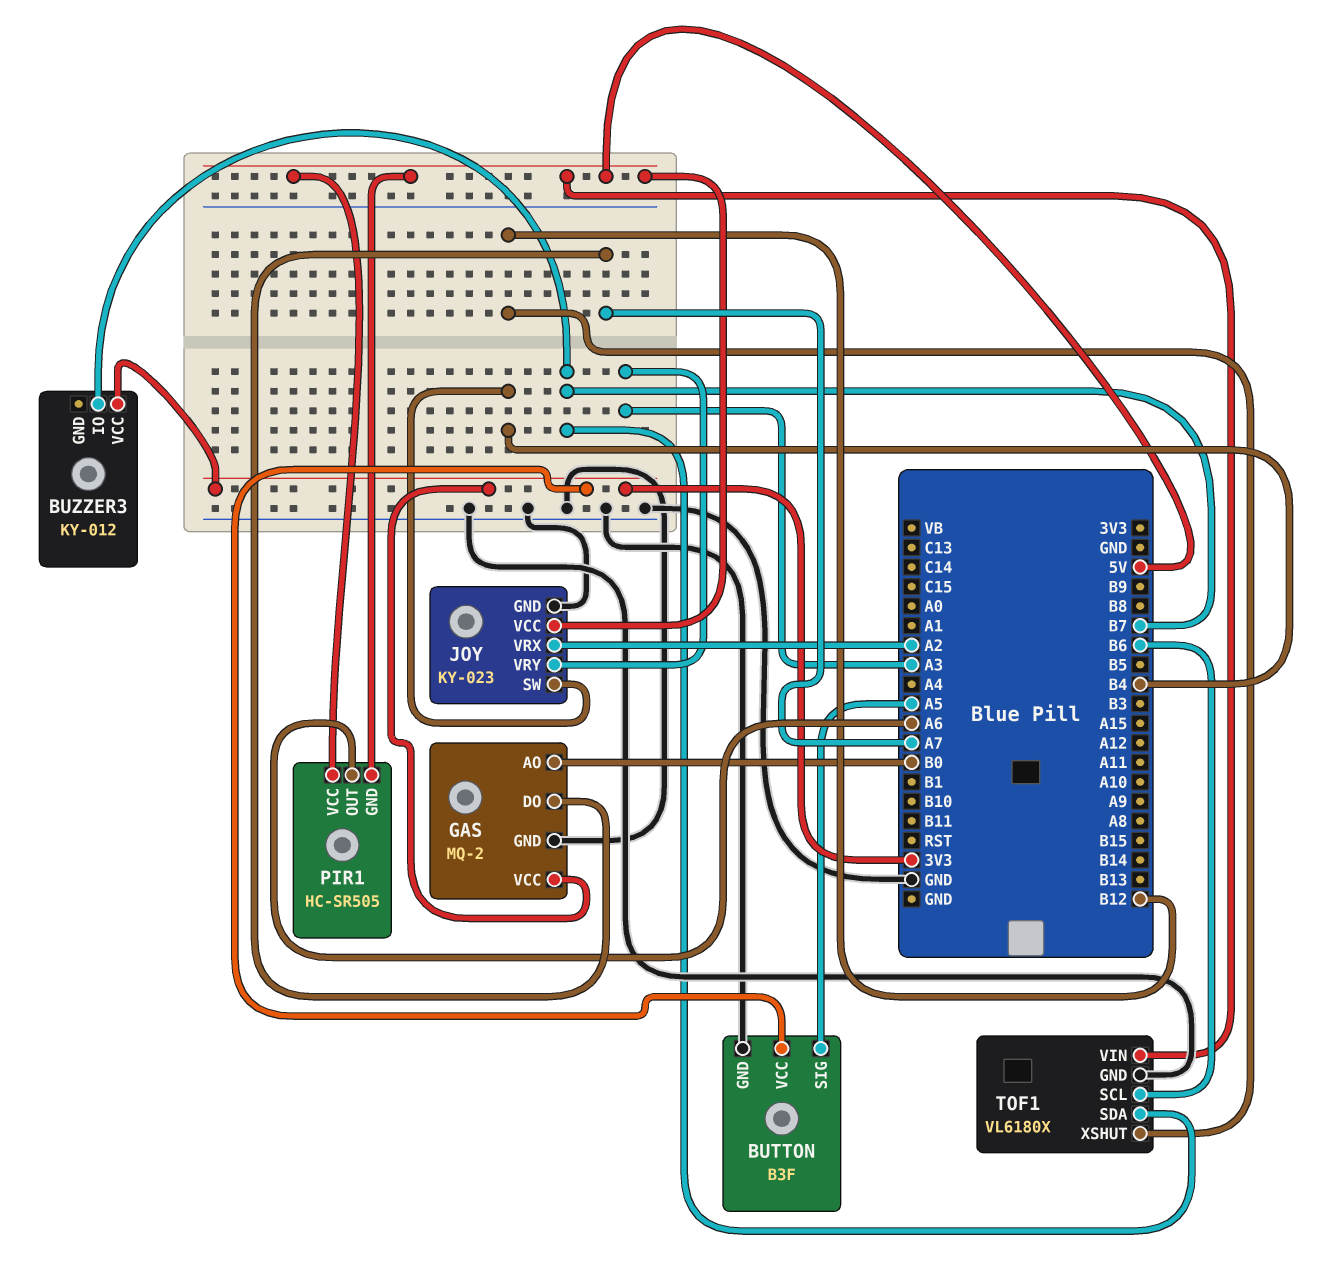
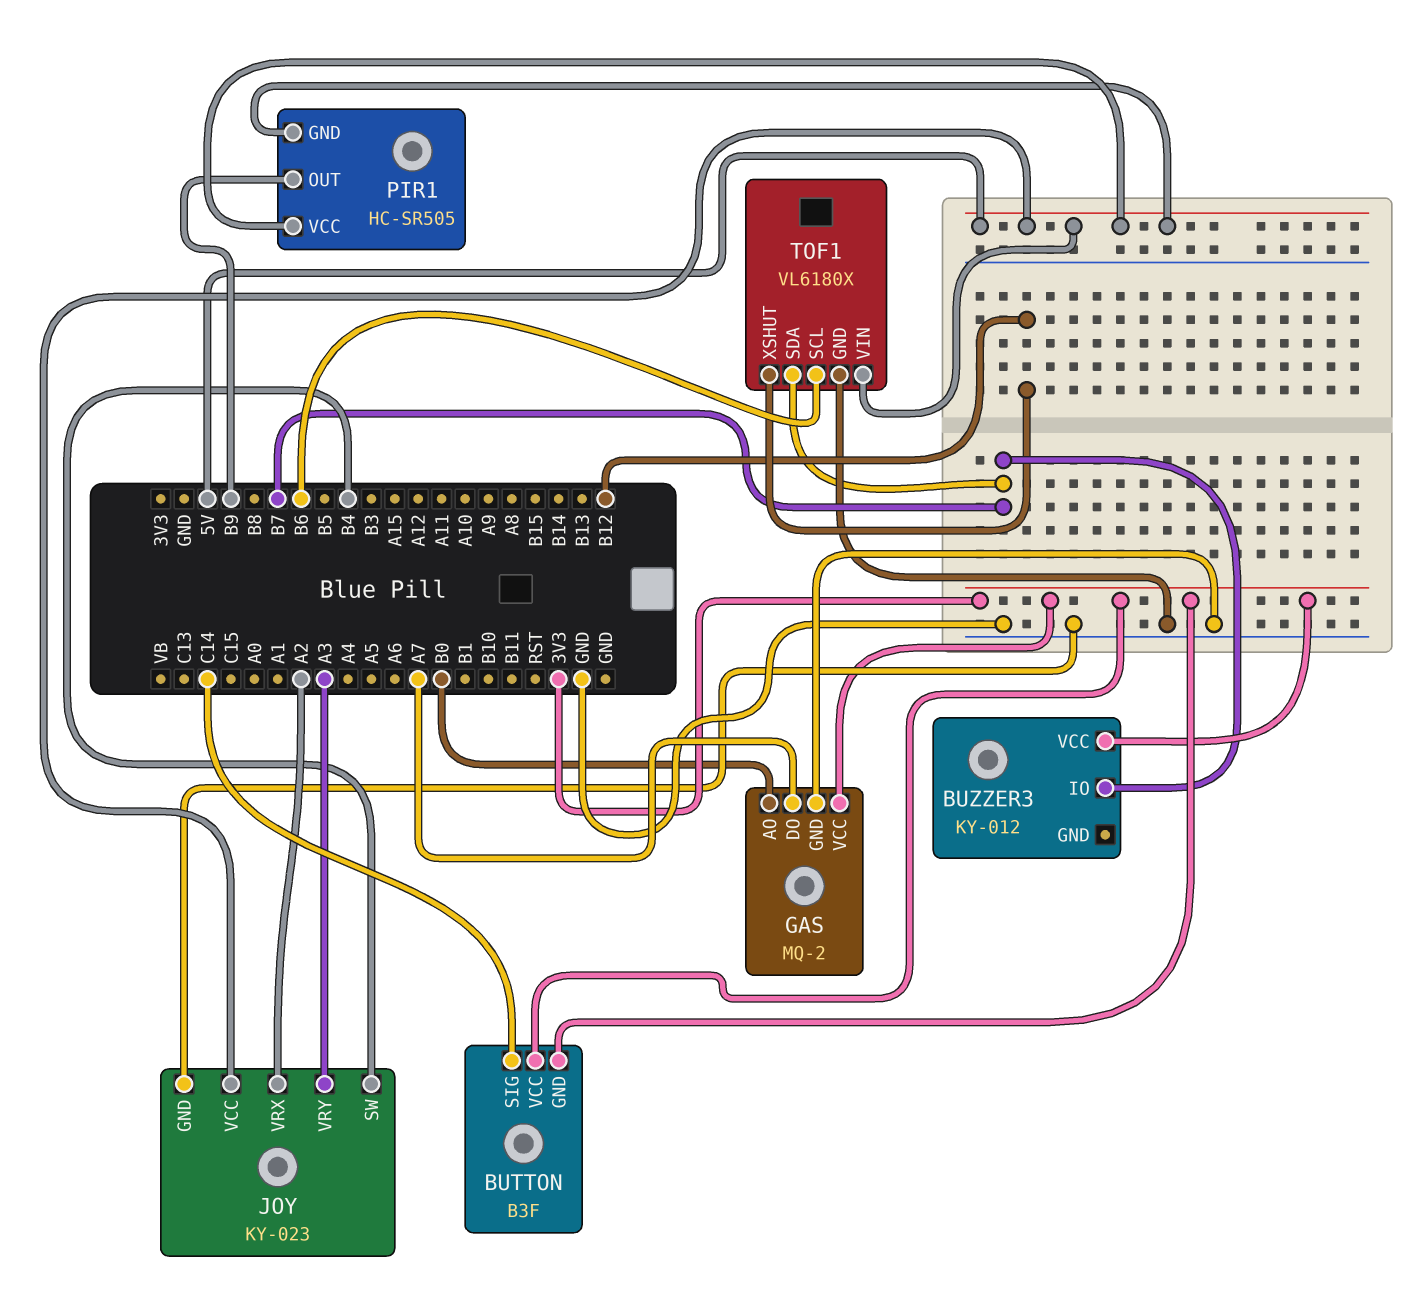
BUTTON pin GND: GND -> 3V3
BUTTON pin SIG: A5 -> C14
PIR1 pin OUT: A6 -> B9

